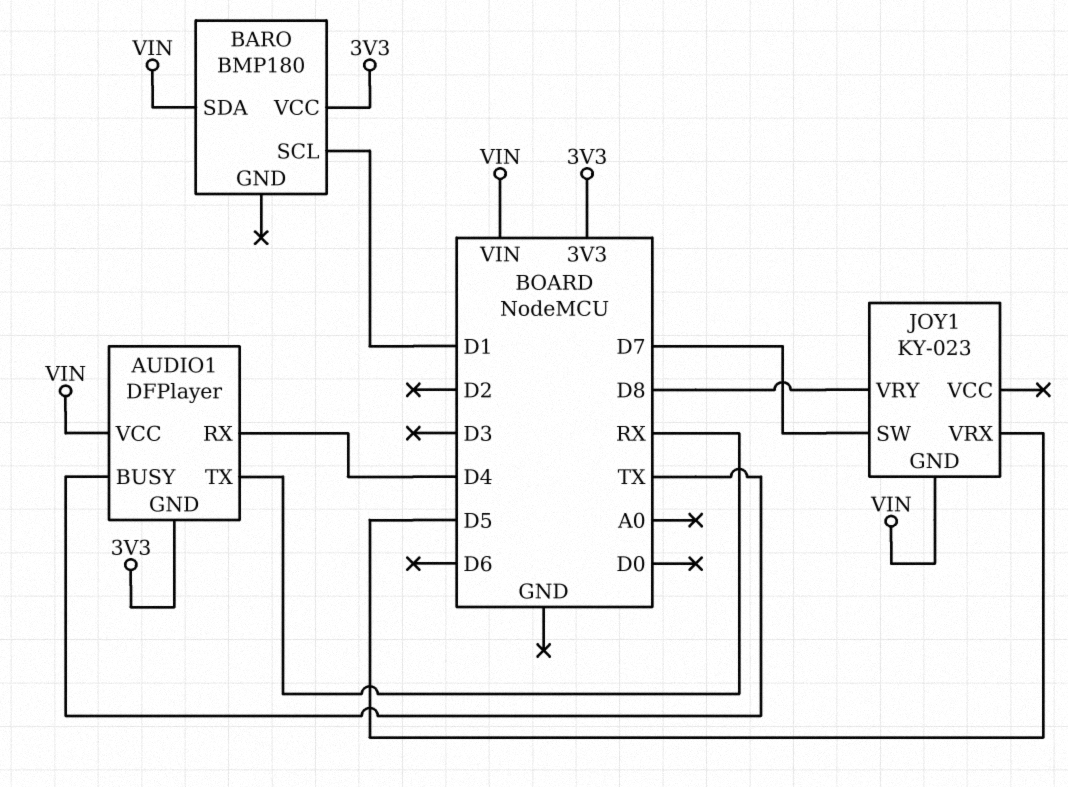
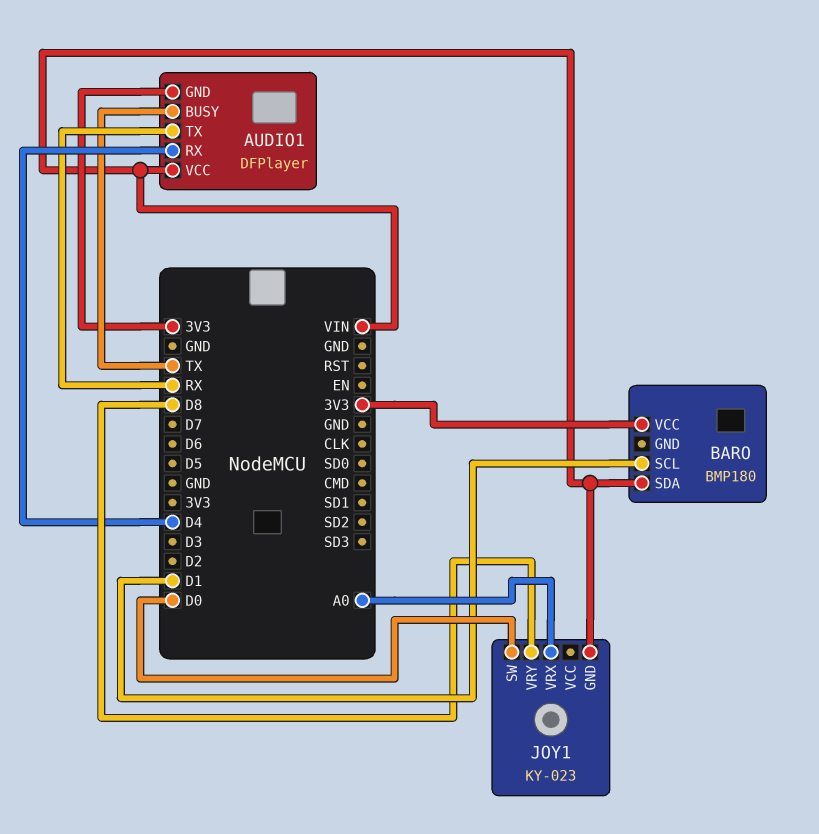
JOY1 pin SW: D7 -> D0
JOY1 pin VRX: D5 -> A0

